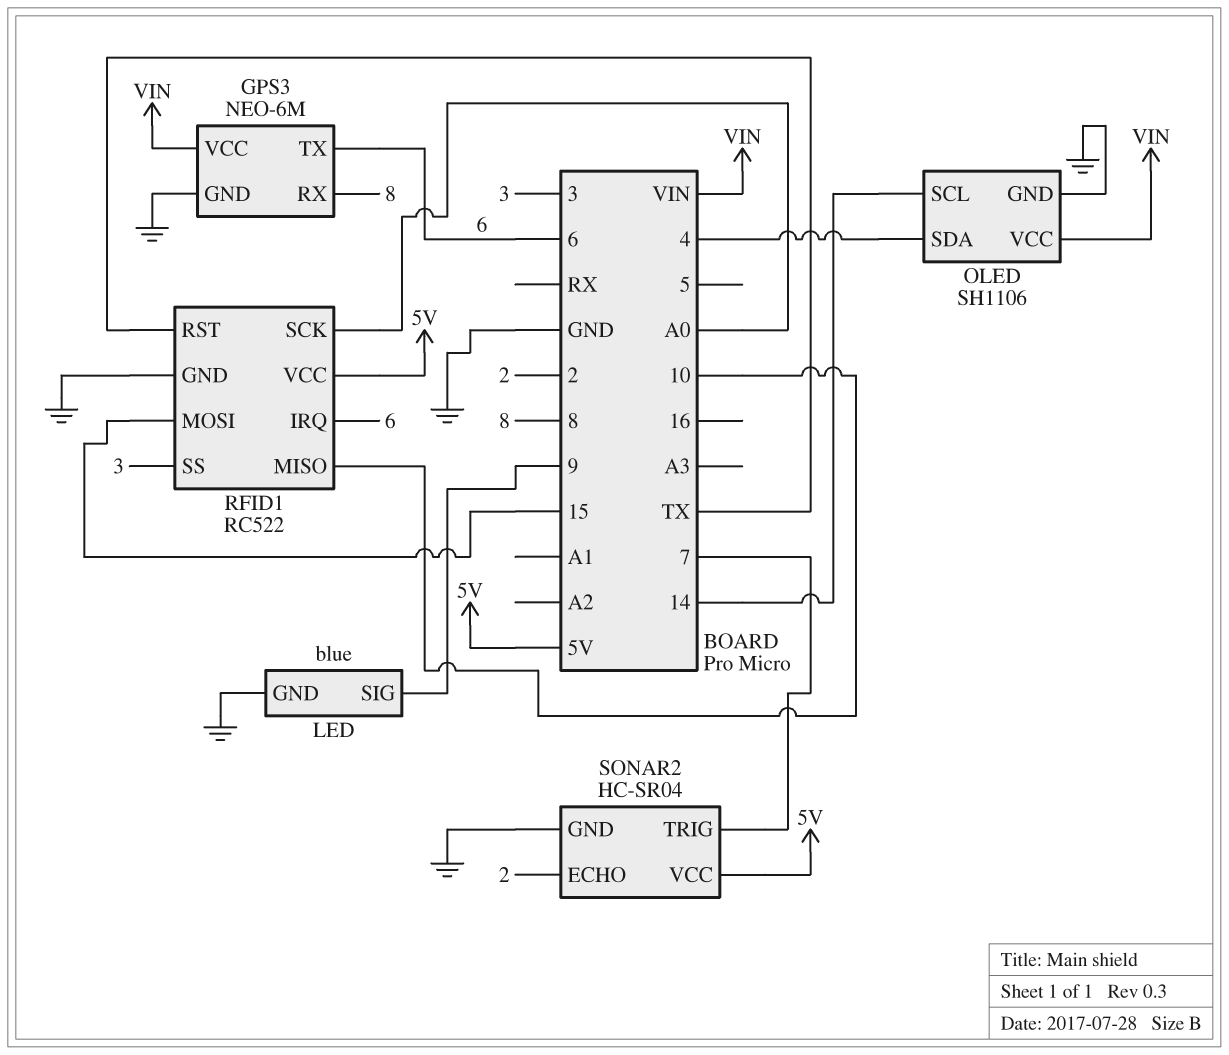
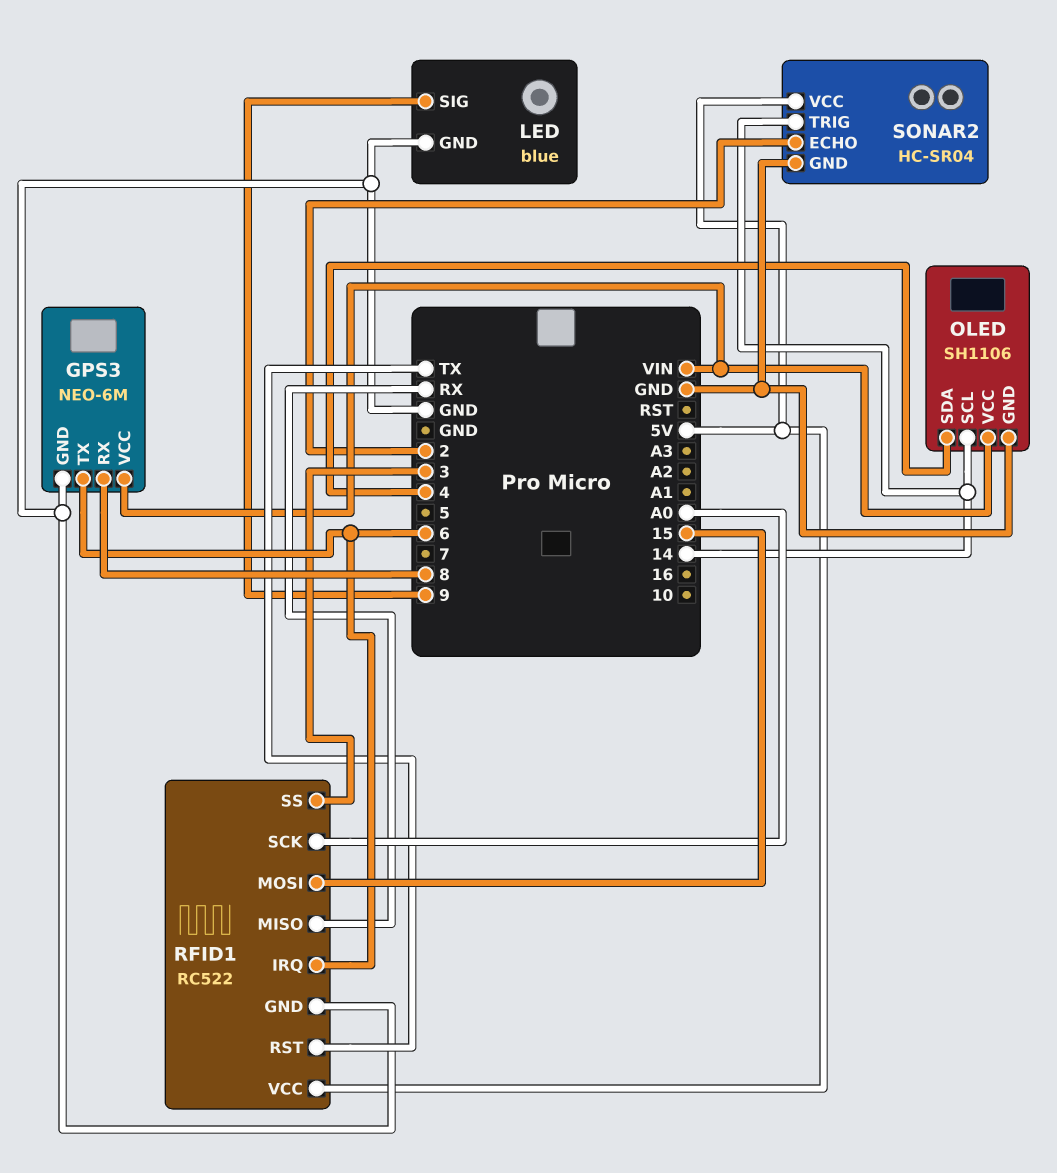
RFID1 pin MISO: 10 -> RX
SONAR2 pin TRIG: 7 -> 14

